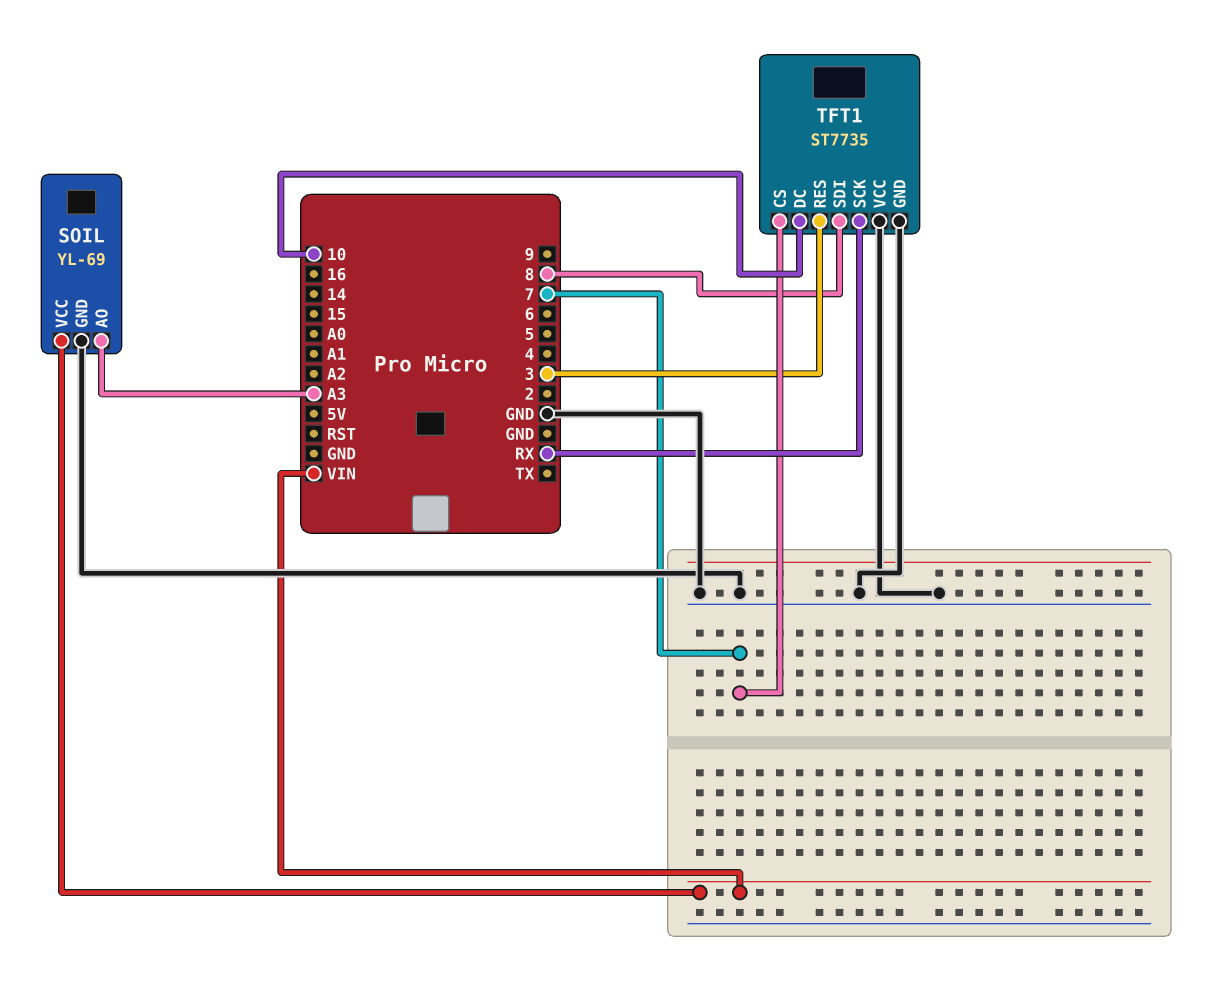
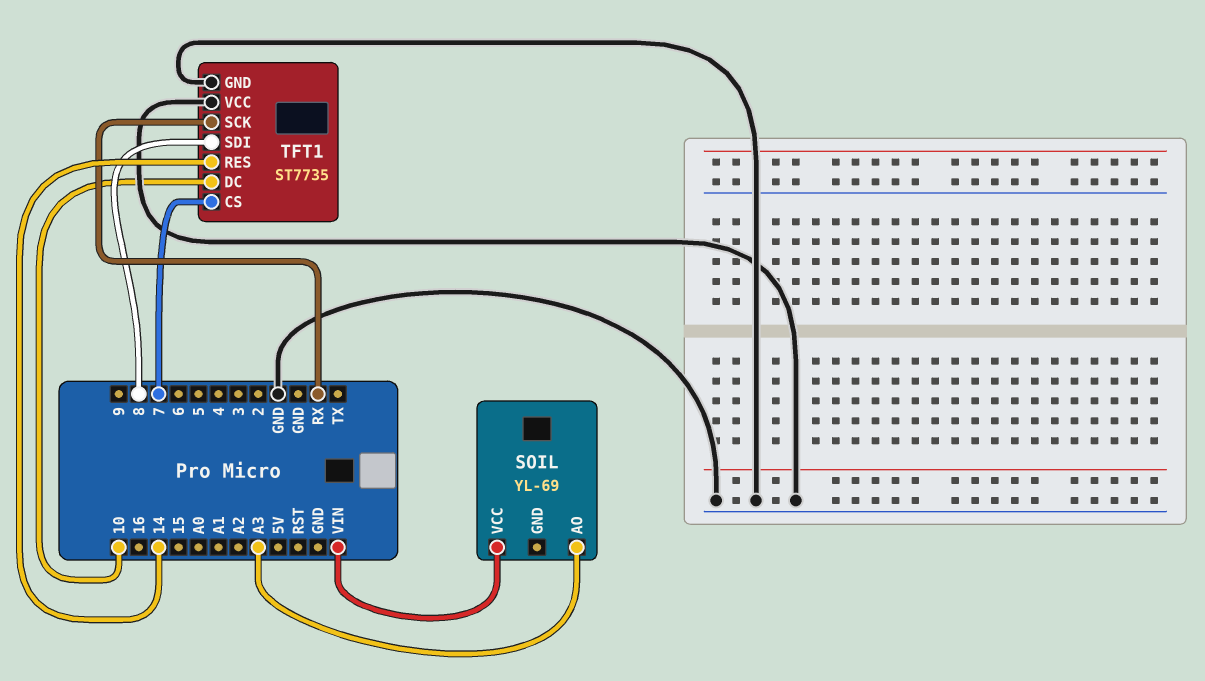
SOIL pin GND: GND -> none
TFT1 pin RES: 3 -> 14

